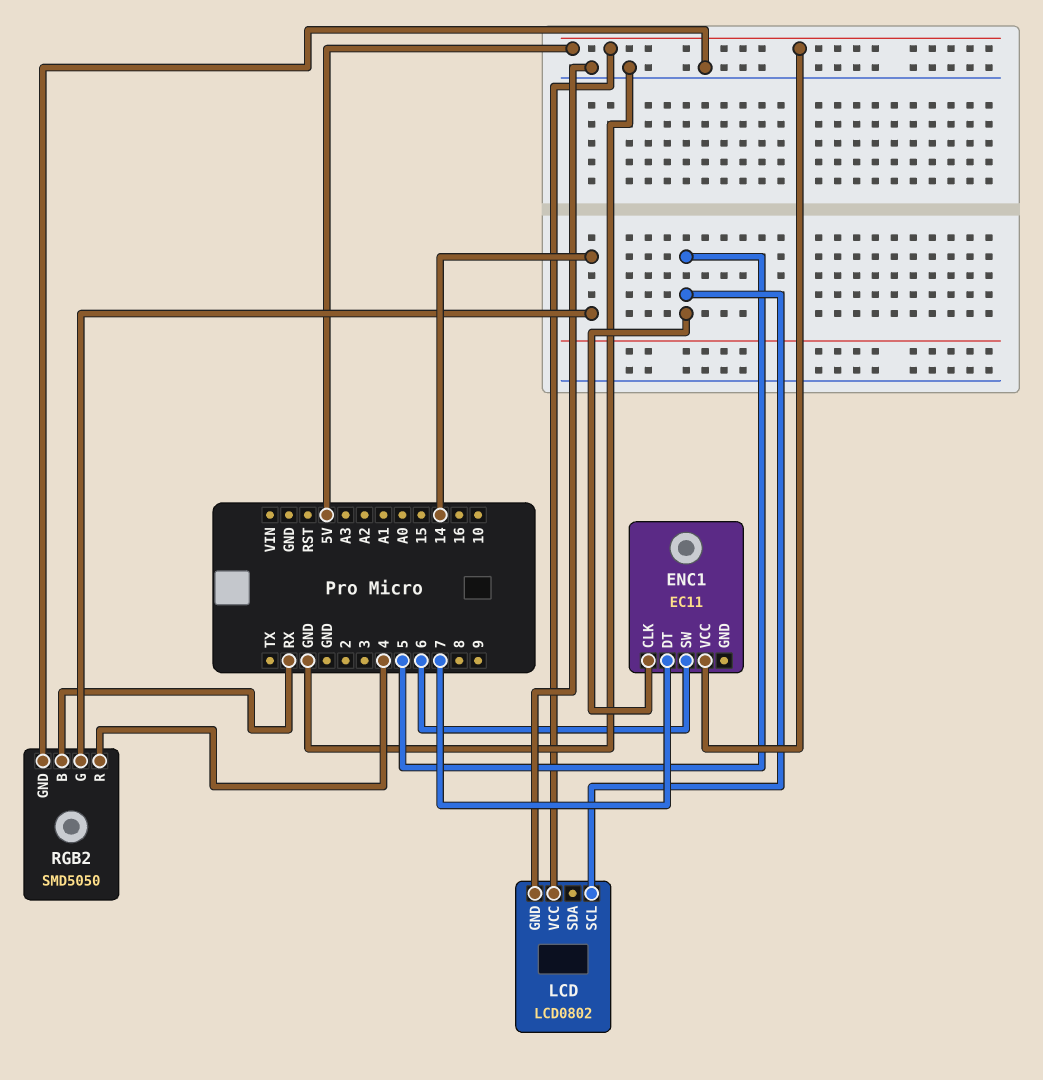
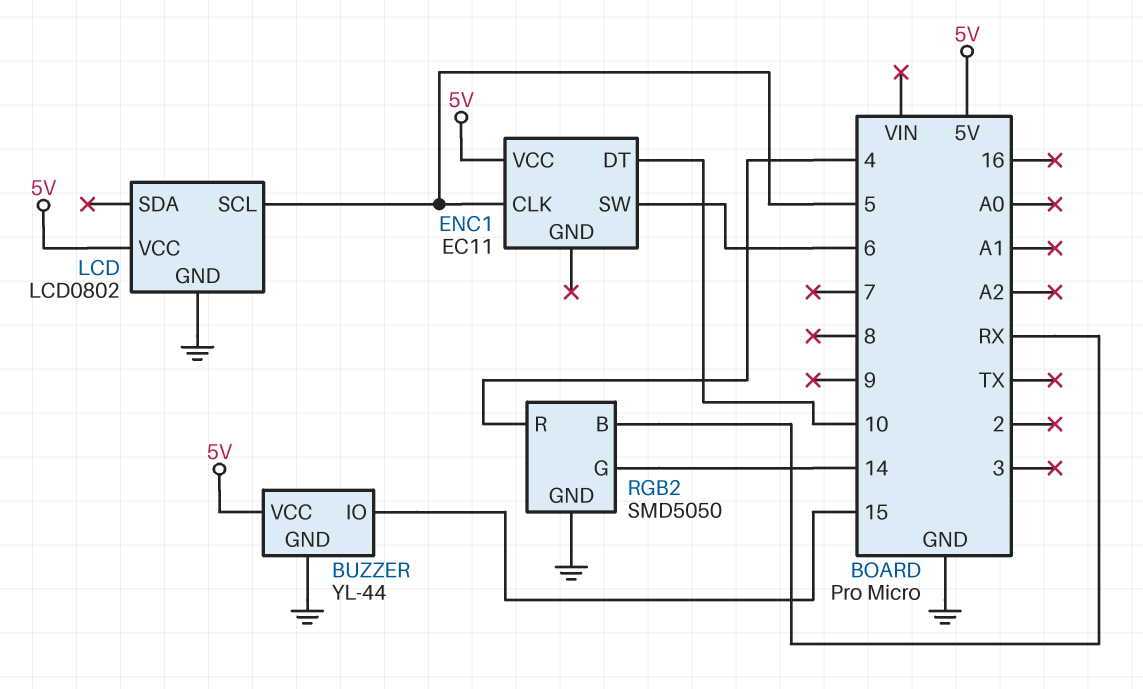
BUZZER: none -> YL-44
BUZZER pin GND: none -> GND
BUZZER pin IO: none -> 15
BUZZER pin VCC: none -> 5V
ENC1 pin DT: 7 -> 10

